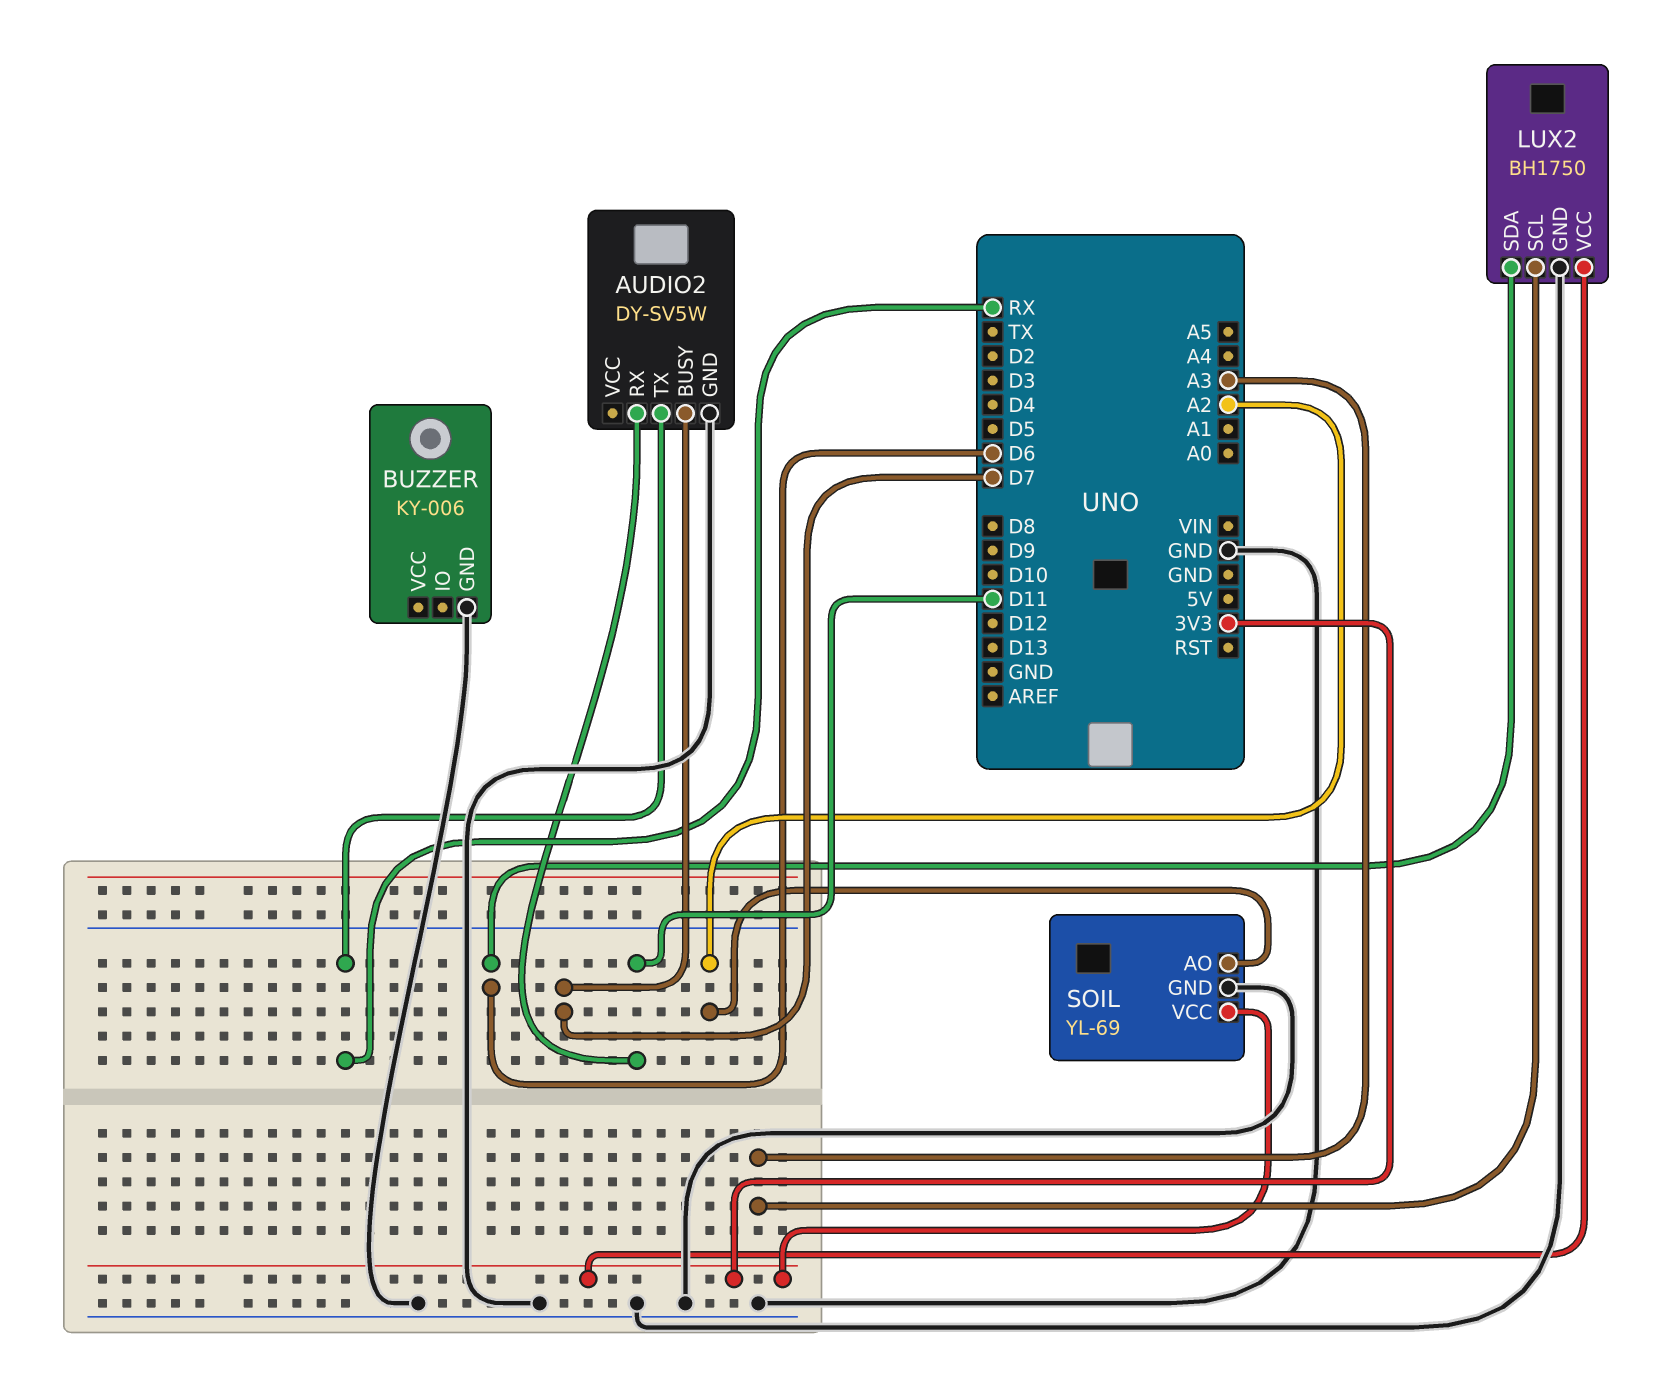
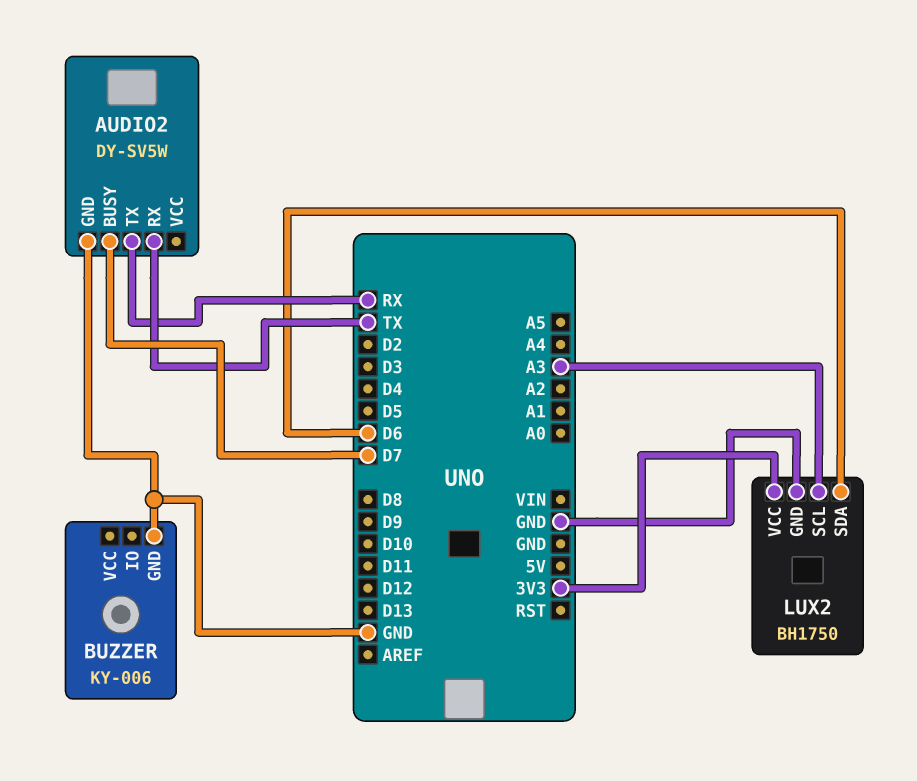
AUDIO2 pin RX: D11 -> TX
SOIL: YL-69 -> none
SOIL pin AO: A2 -> none
SOIL pin GND: GND -> none
SOIL pin VCC: 3V3 -> none

